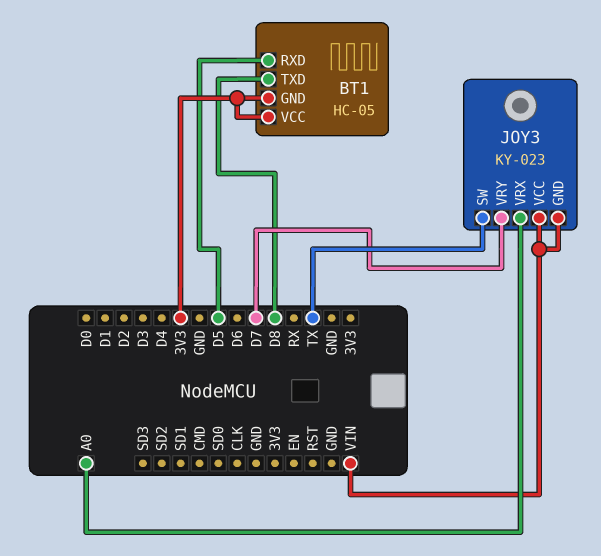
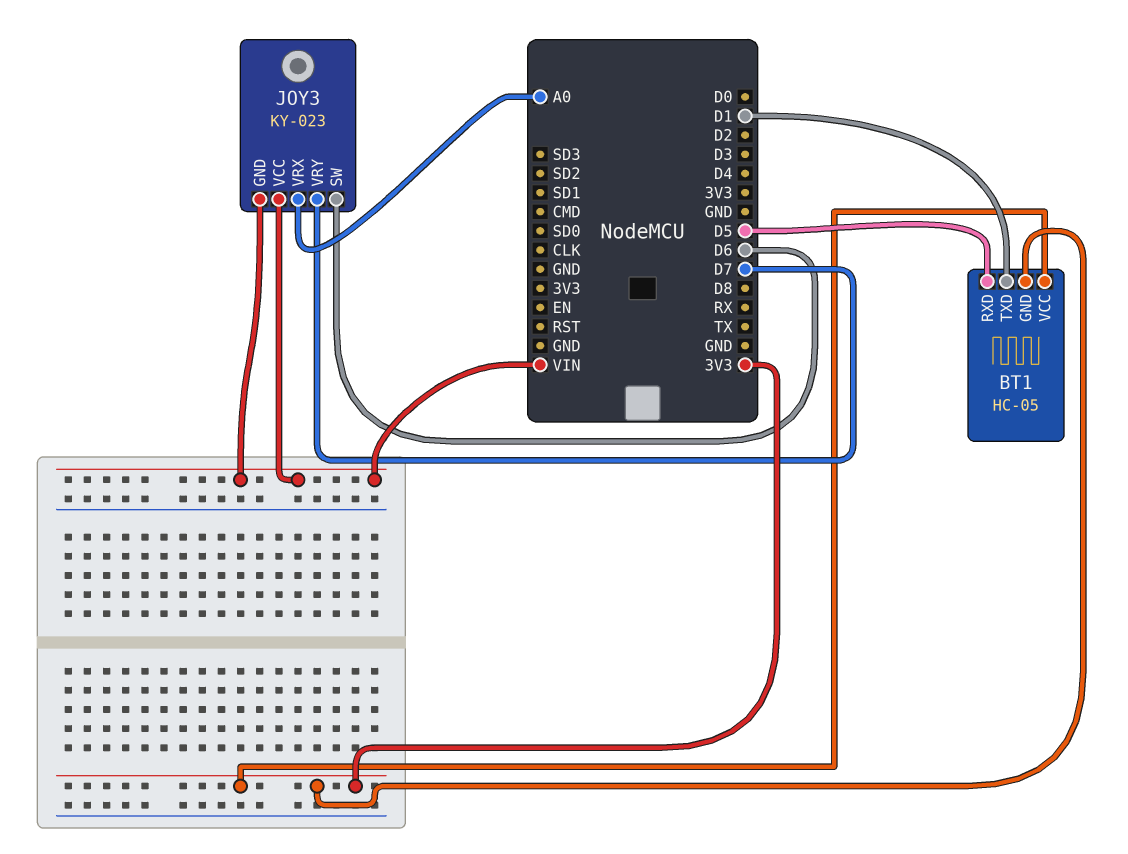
BT1 pin TXD: D8 -> D1
JOY3 pin SW: TX -> D6

